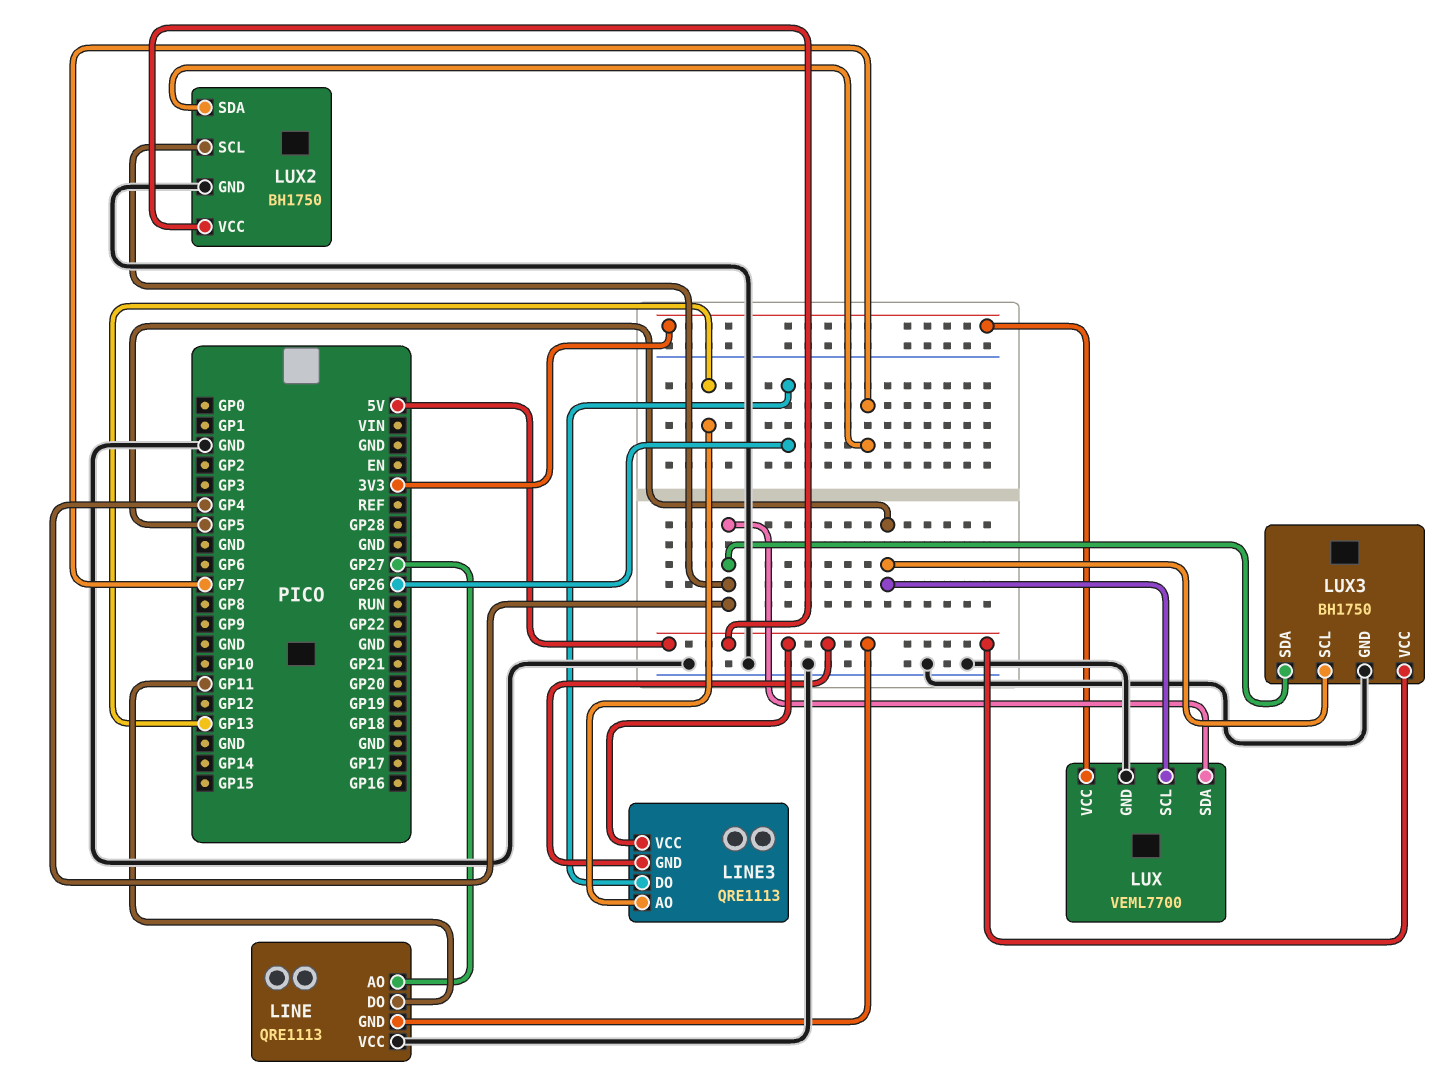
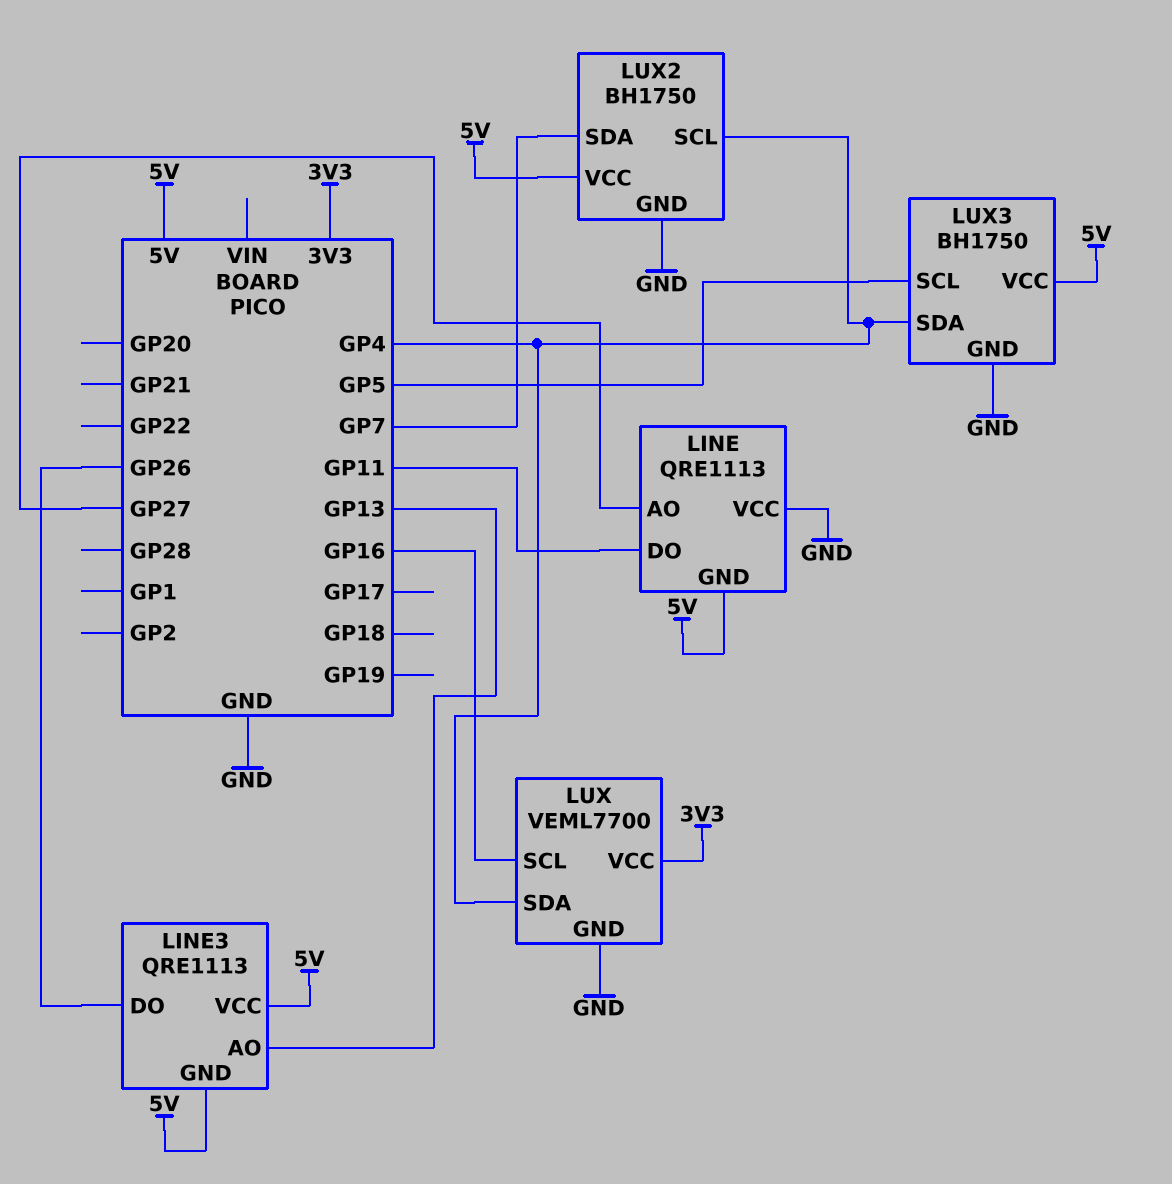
LUX pin SCL: GP5 -> GP16

